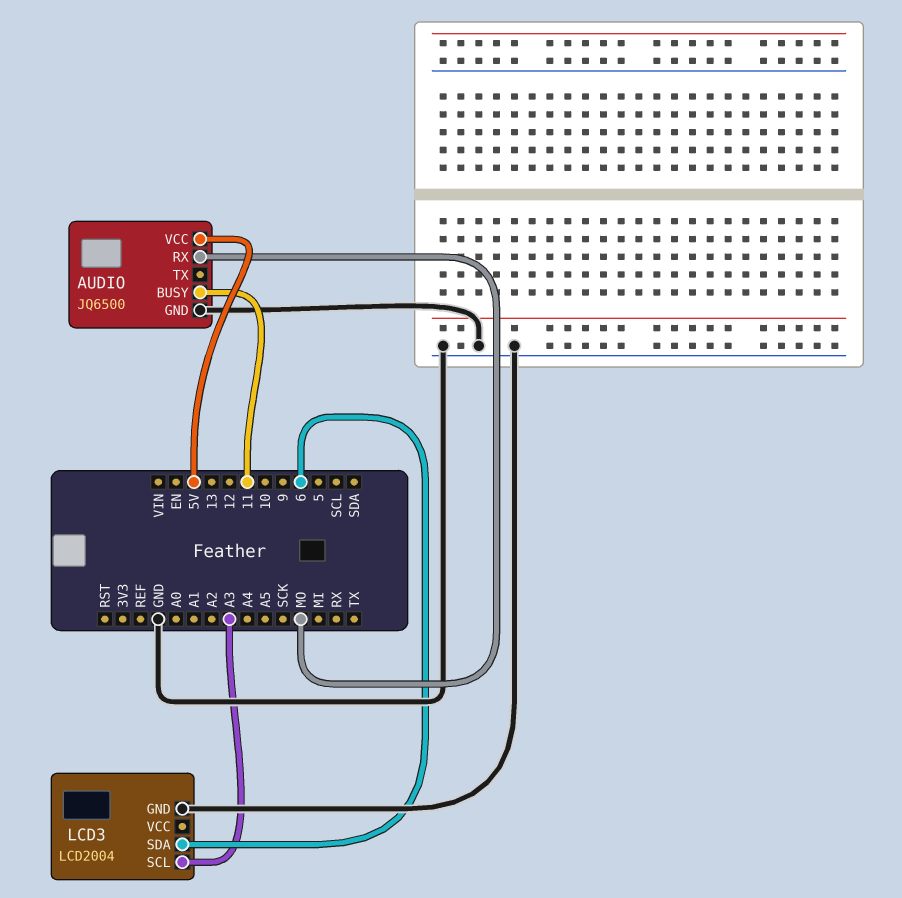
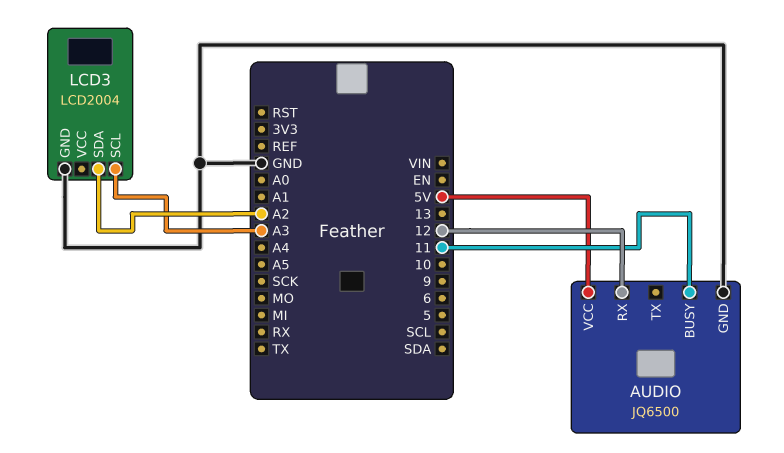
AUDIO pin RX: MO -> 12
LCD3 pin SDA: 6 -> A2

